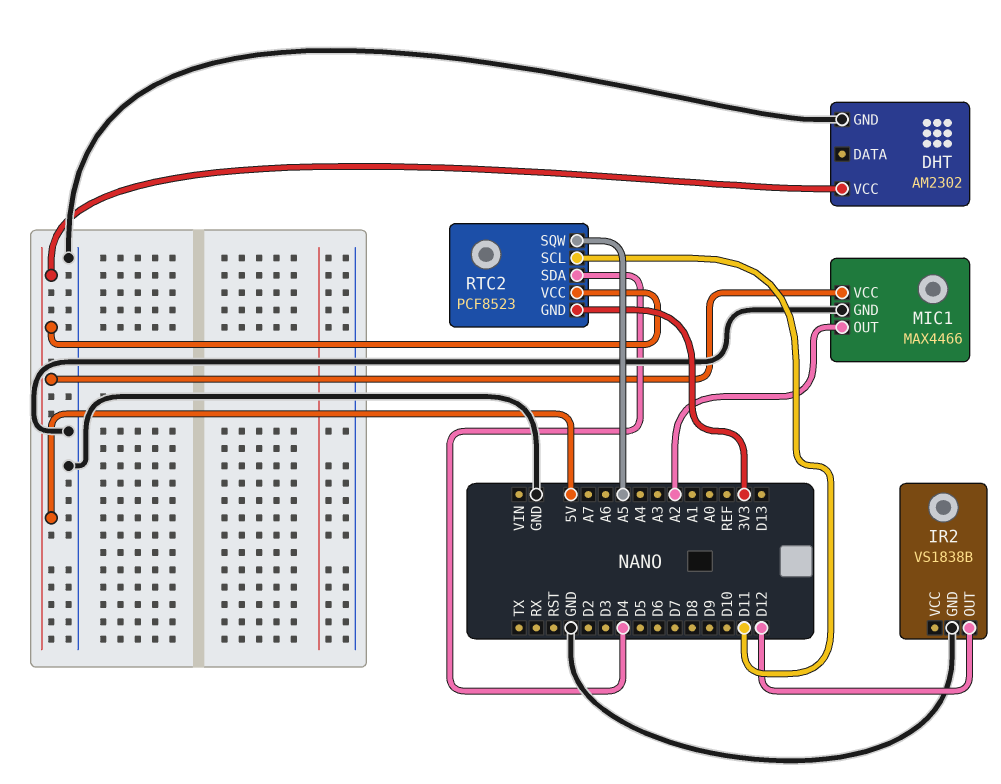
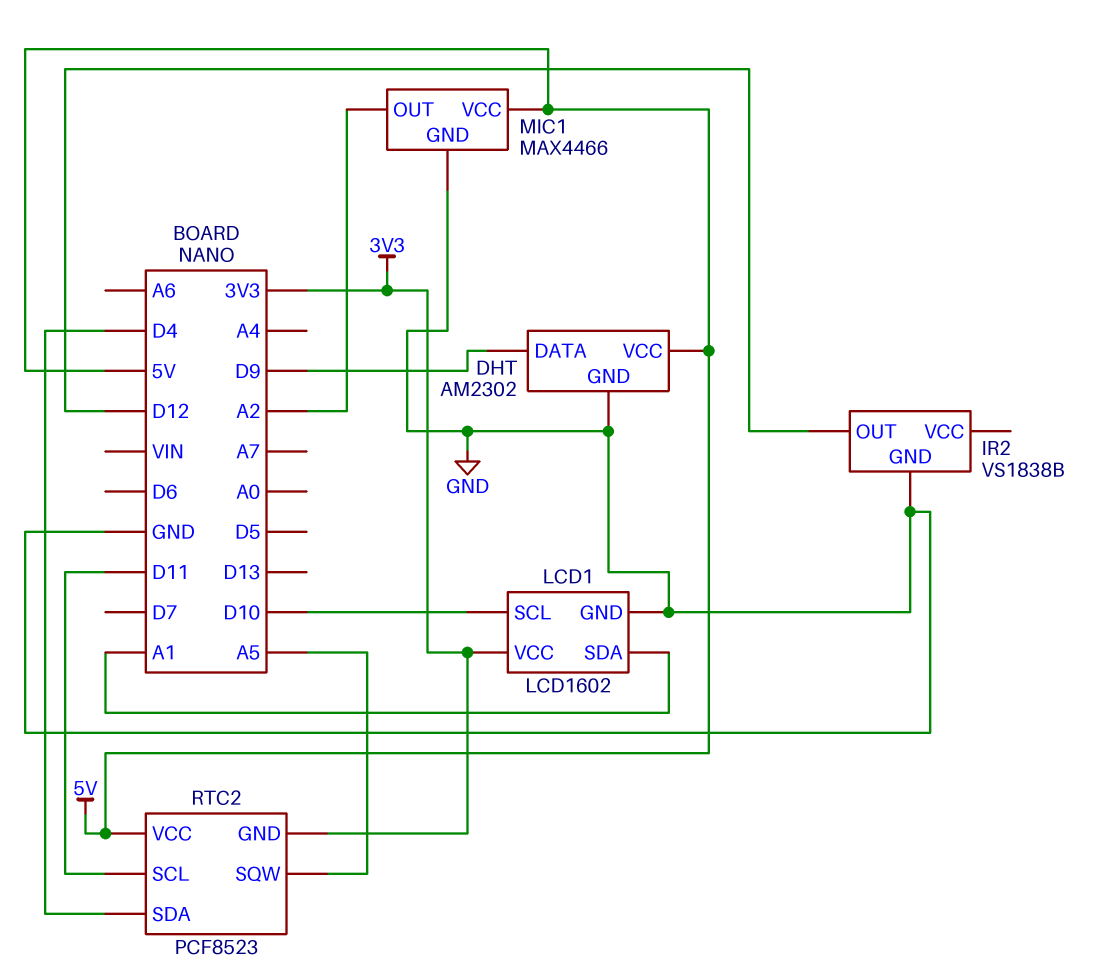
DHT pin DATA: none -> D9
LCD1: none -> LCD1602
LCD1 pin GND: none -> GND
LCD1 pin SCL: none -> D10
LCD1 pin SDA: none -> A1
LCD1 pin VCC: none -> 3V3

